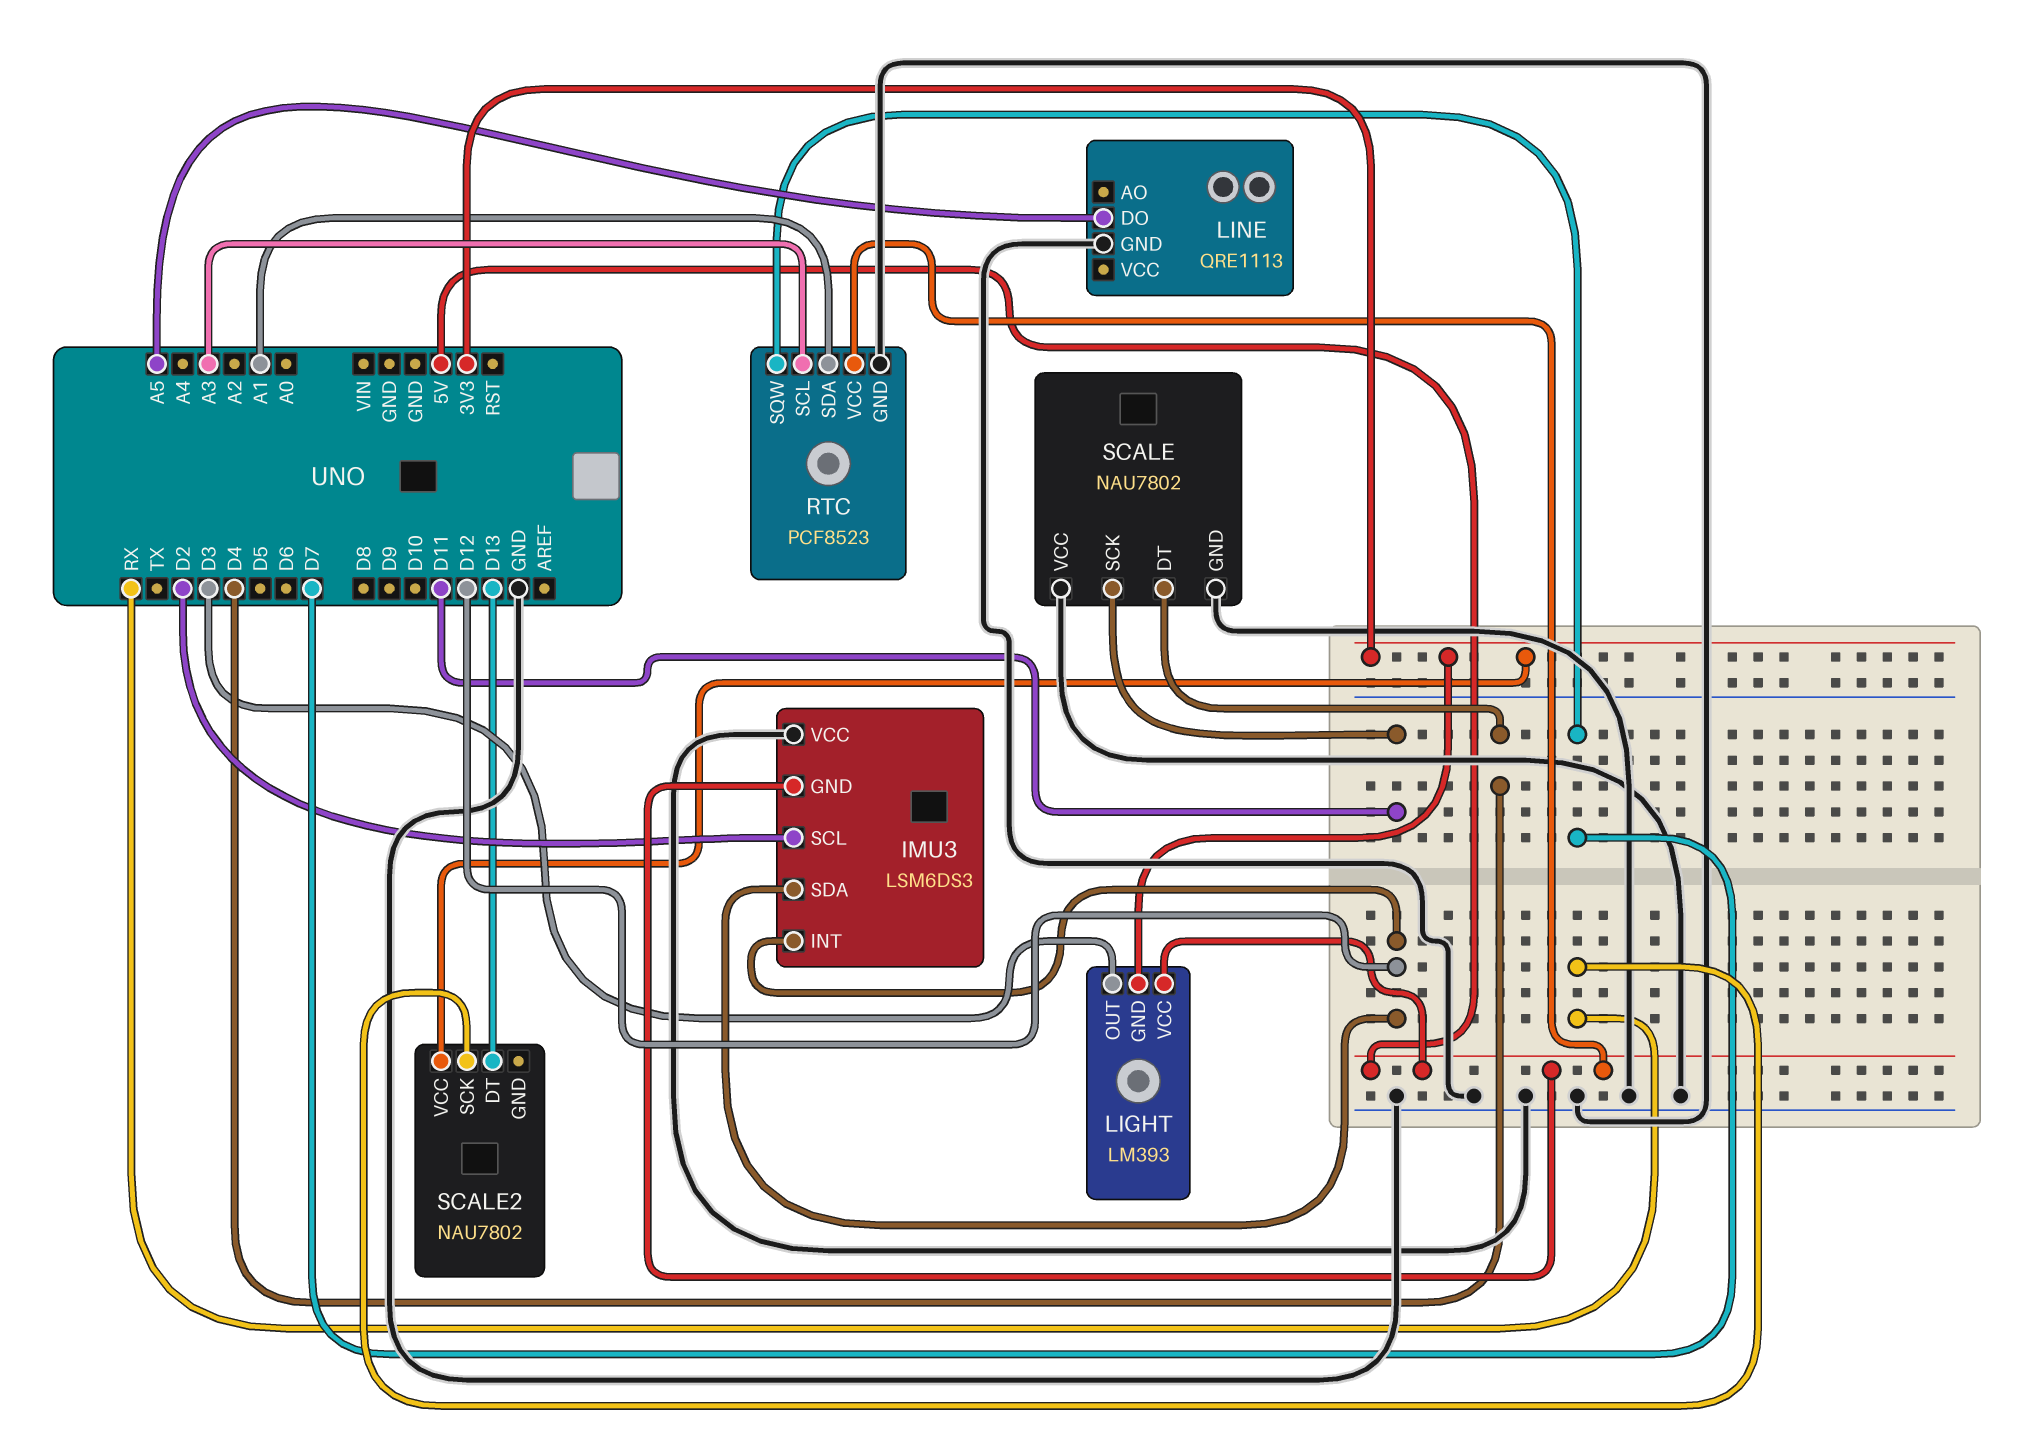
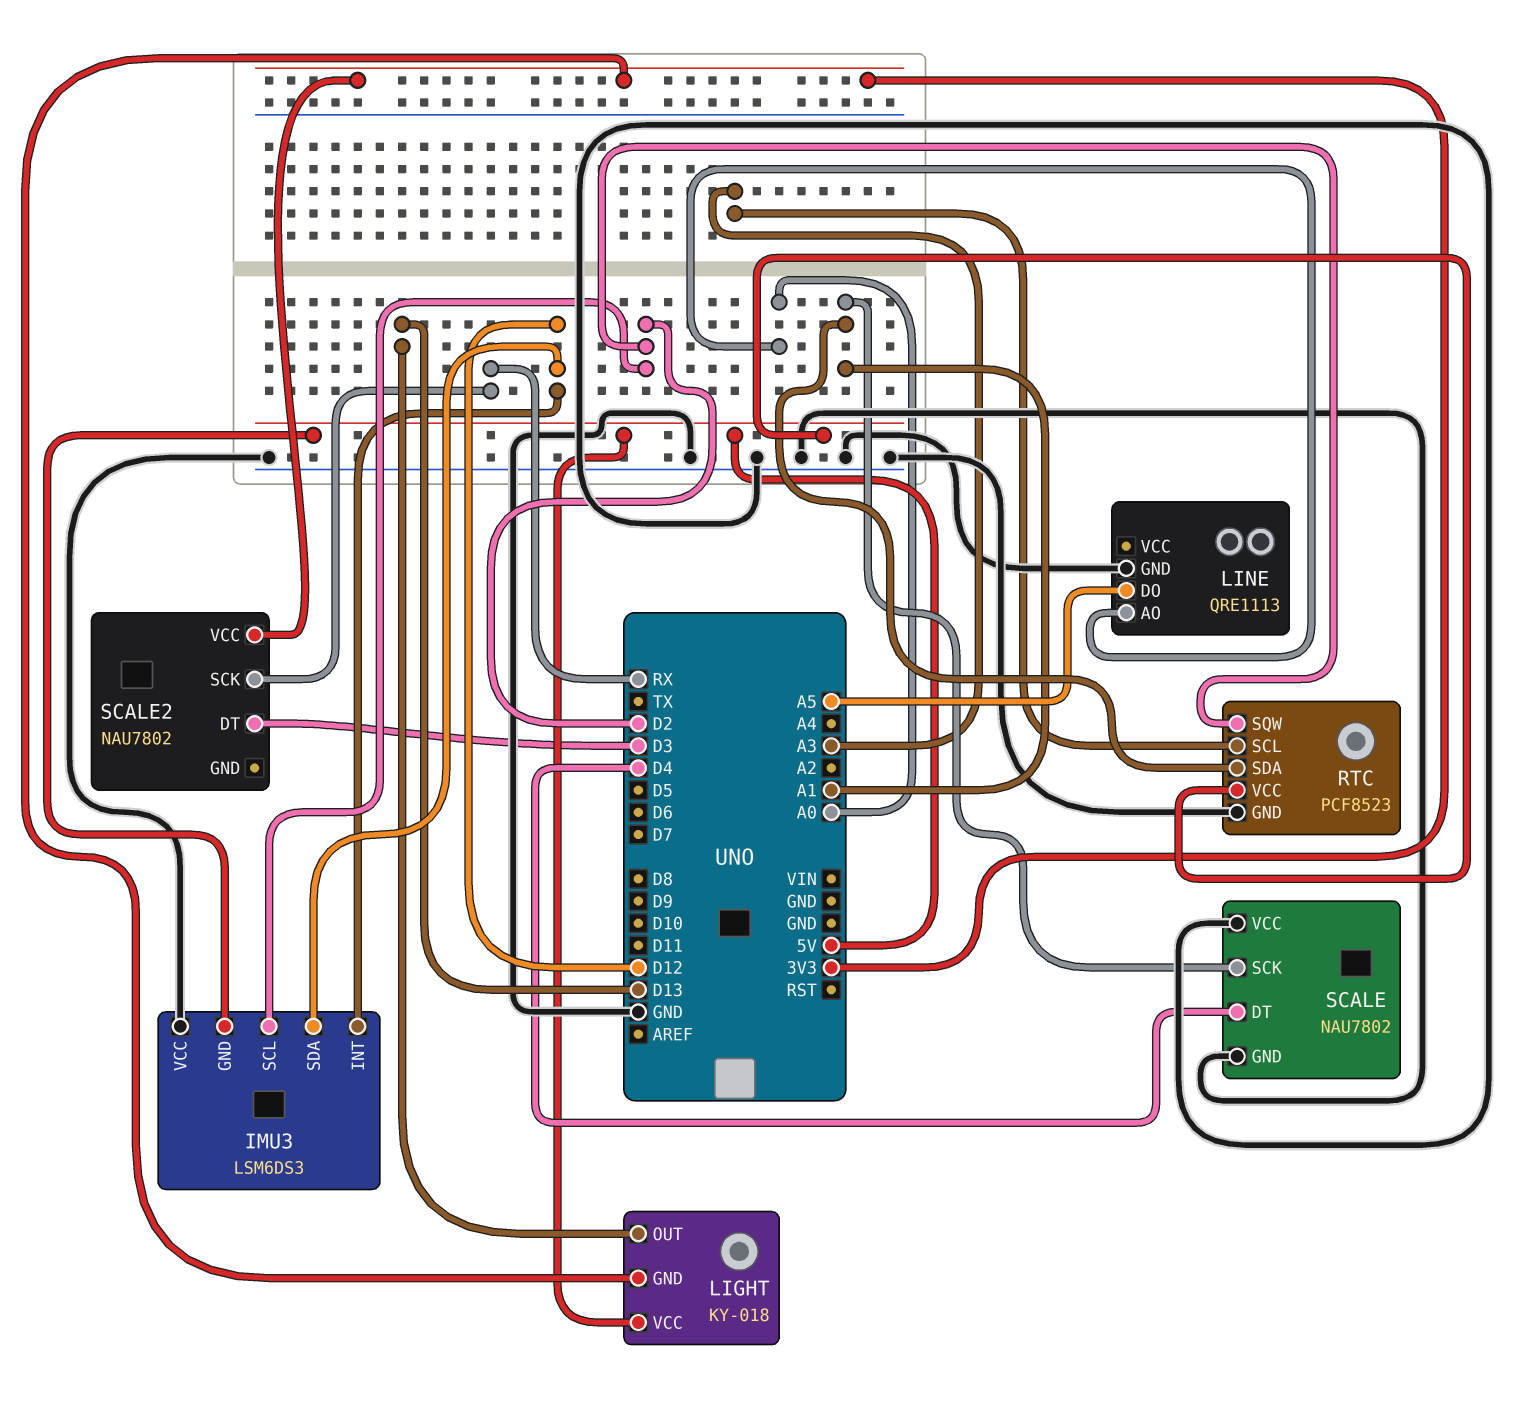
LIGHT: LM393 -> KY-018
LIGHT pin OUT: D3 -> D13
LINE pin AO: none -> A0
RTC pin SQW: D7 -> D2
SCALE pin SCK: D11 -> A1
SCALE2 pin DT: D13 -> D3

